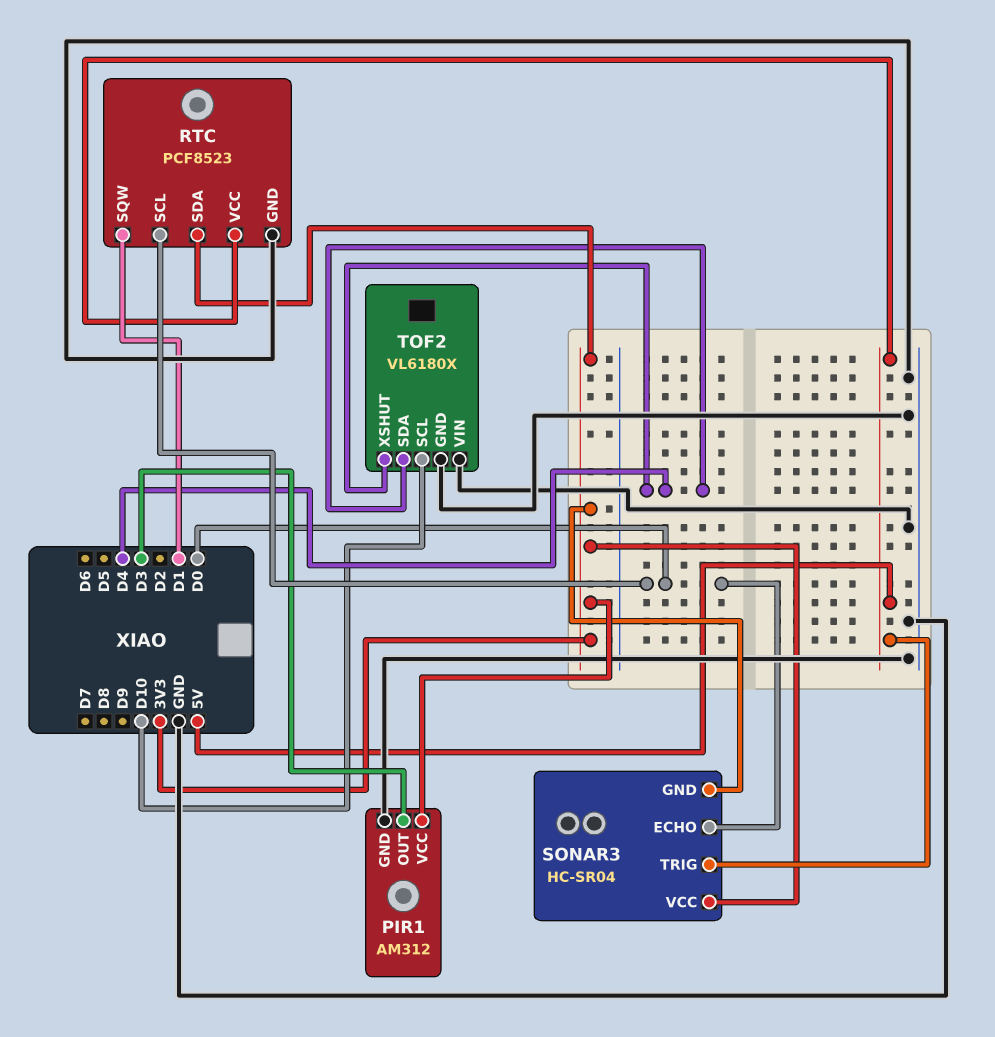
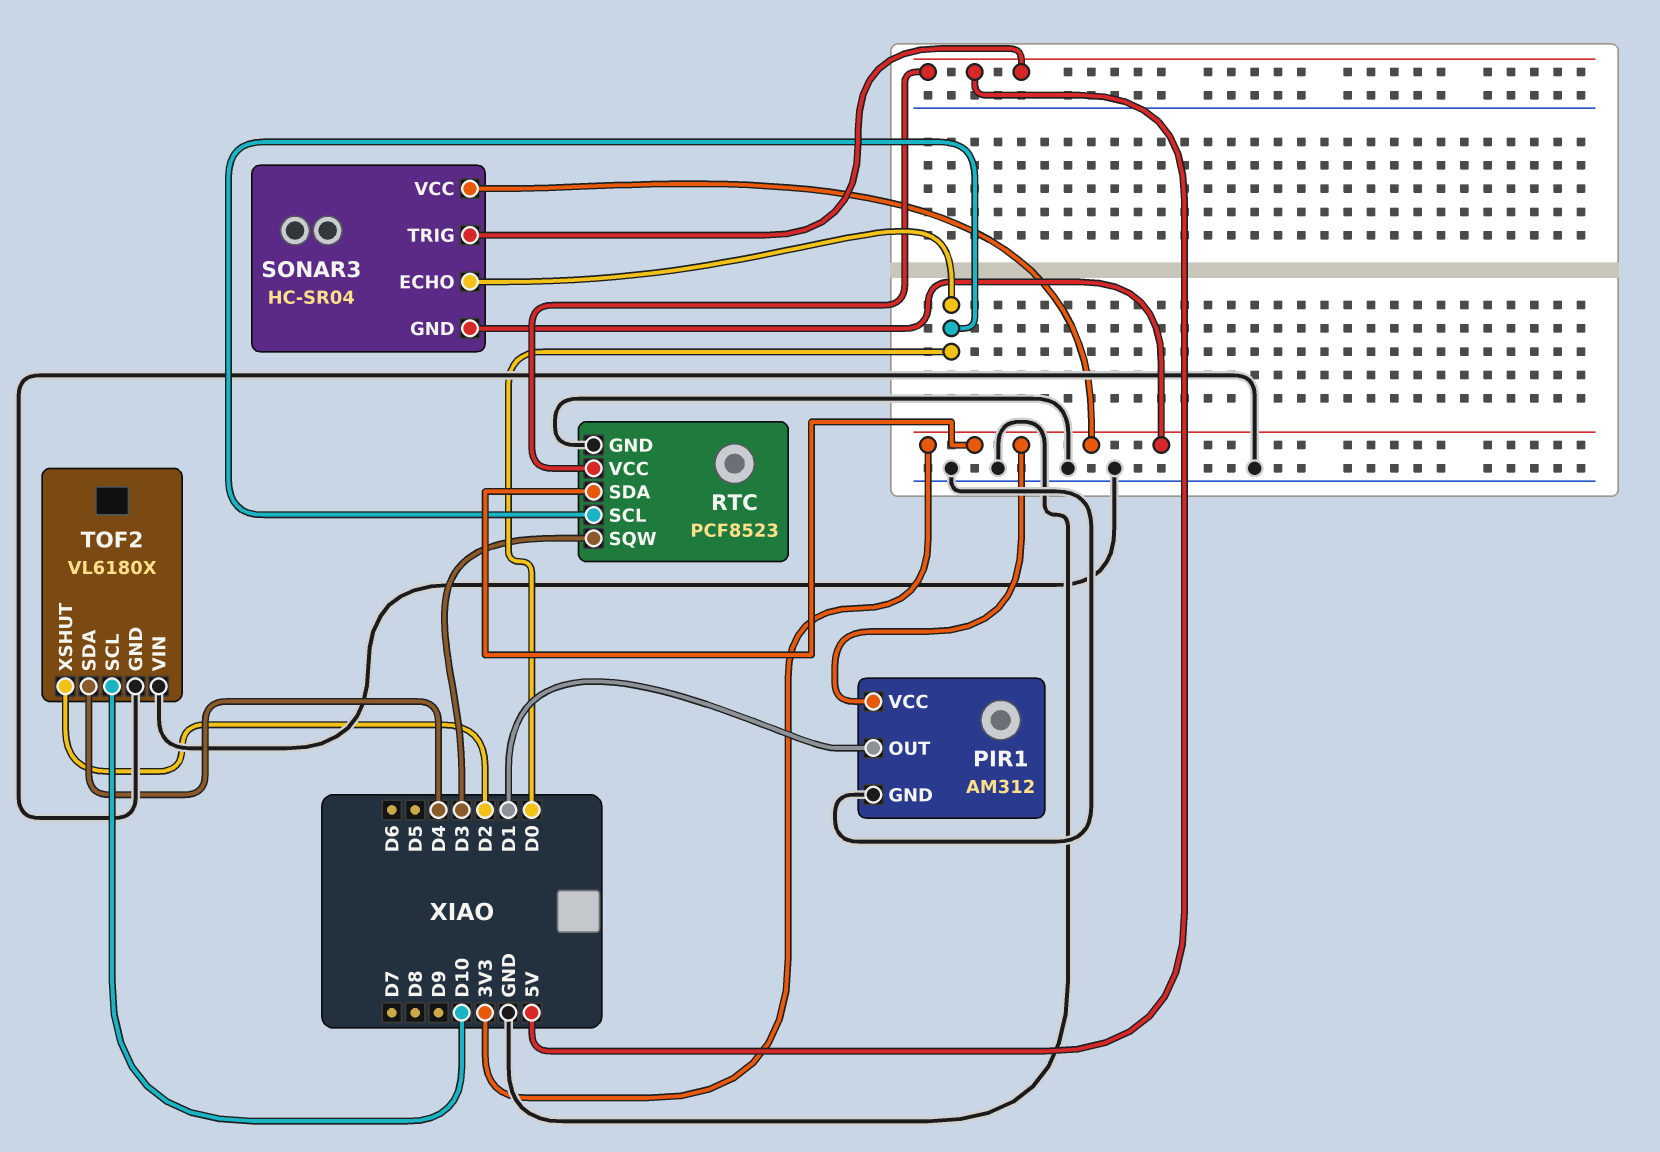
PIR1 pin OUT: D3 -> D1
RTC pin SQW: D1 -> D3
TOF2 pin XSHUT: D4 -> D2

